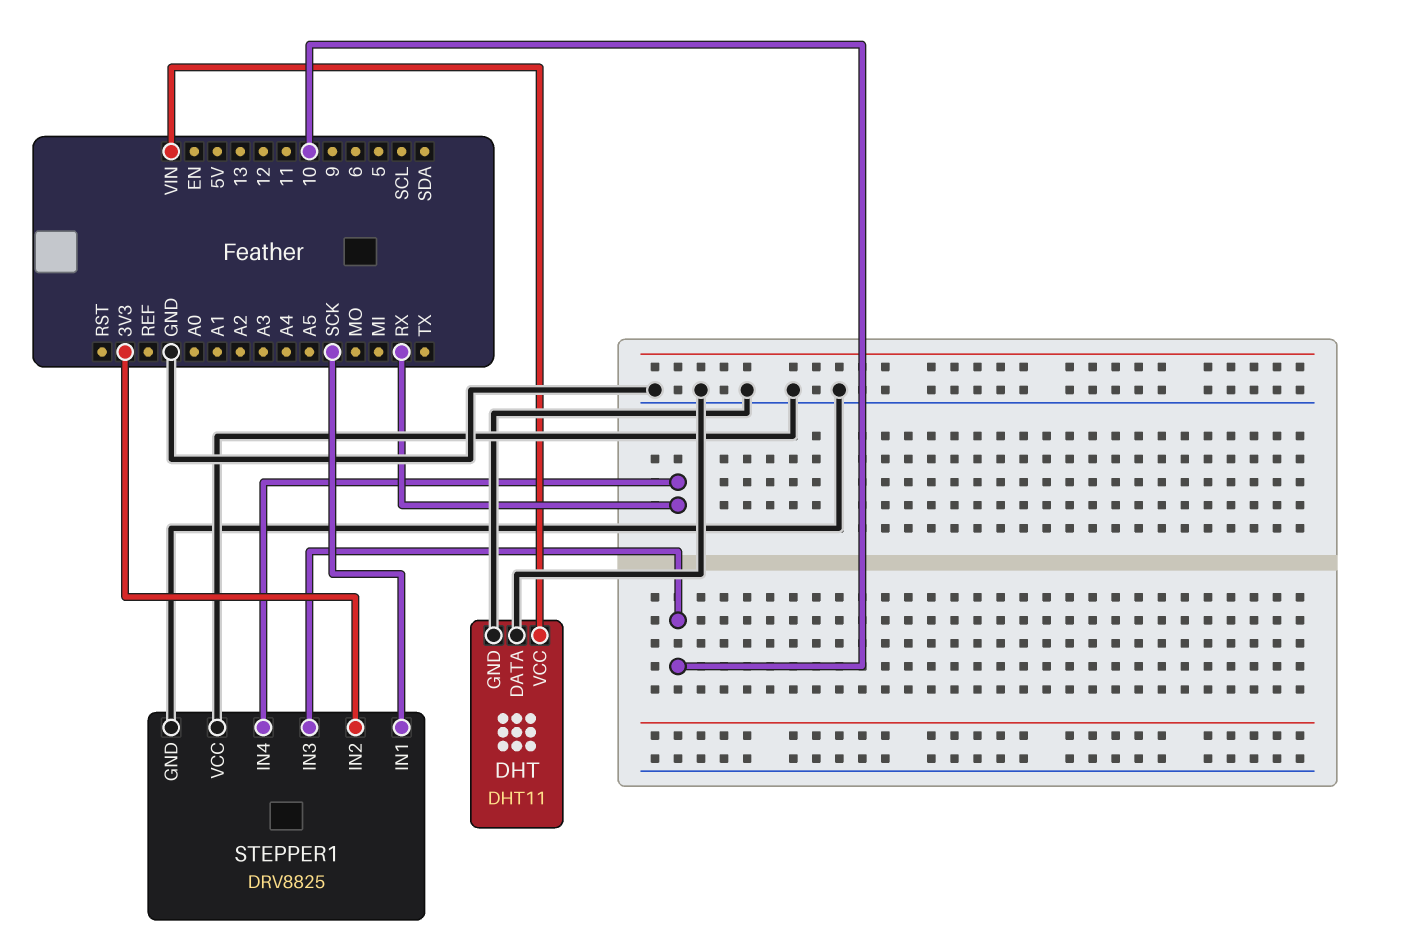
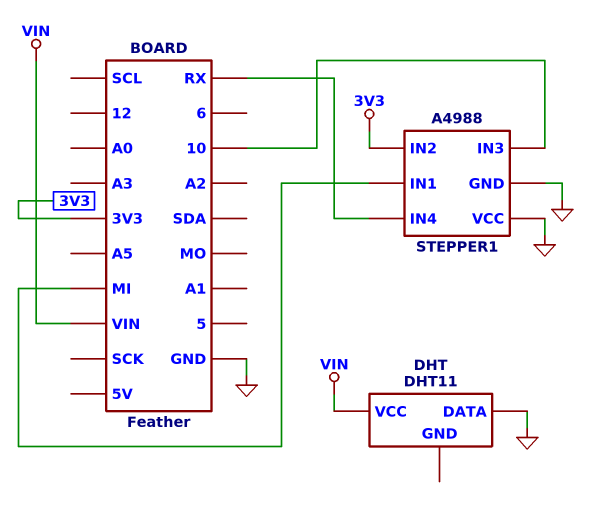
DHT pin GND: GND -> none
STEPPER1: DRV8825 -> A4988
STEPPER1 pin IN1: SCK -> MI

